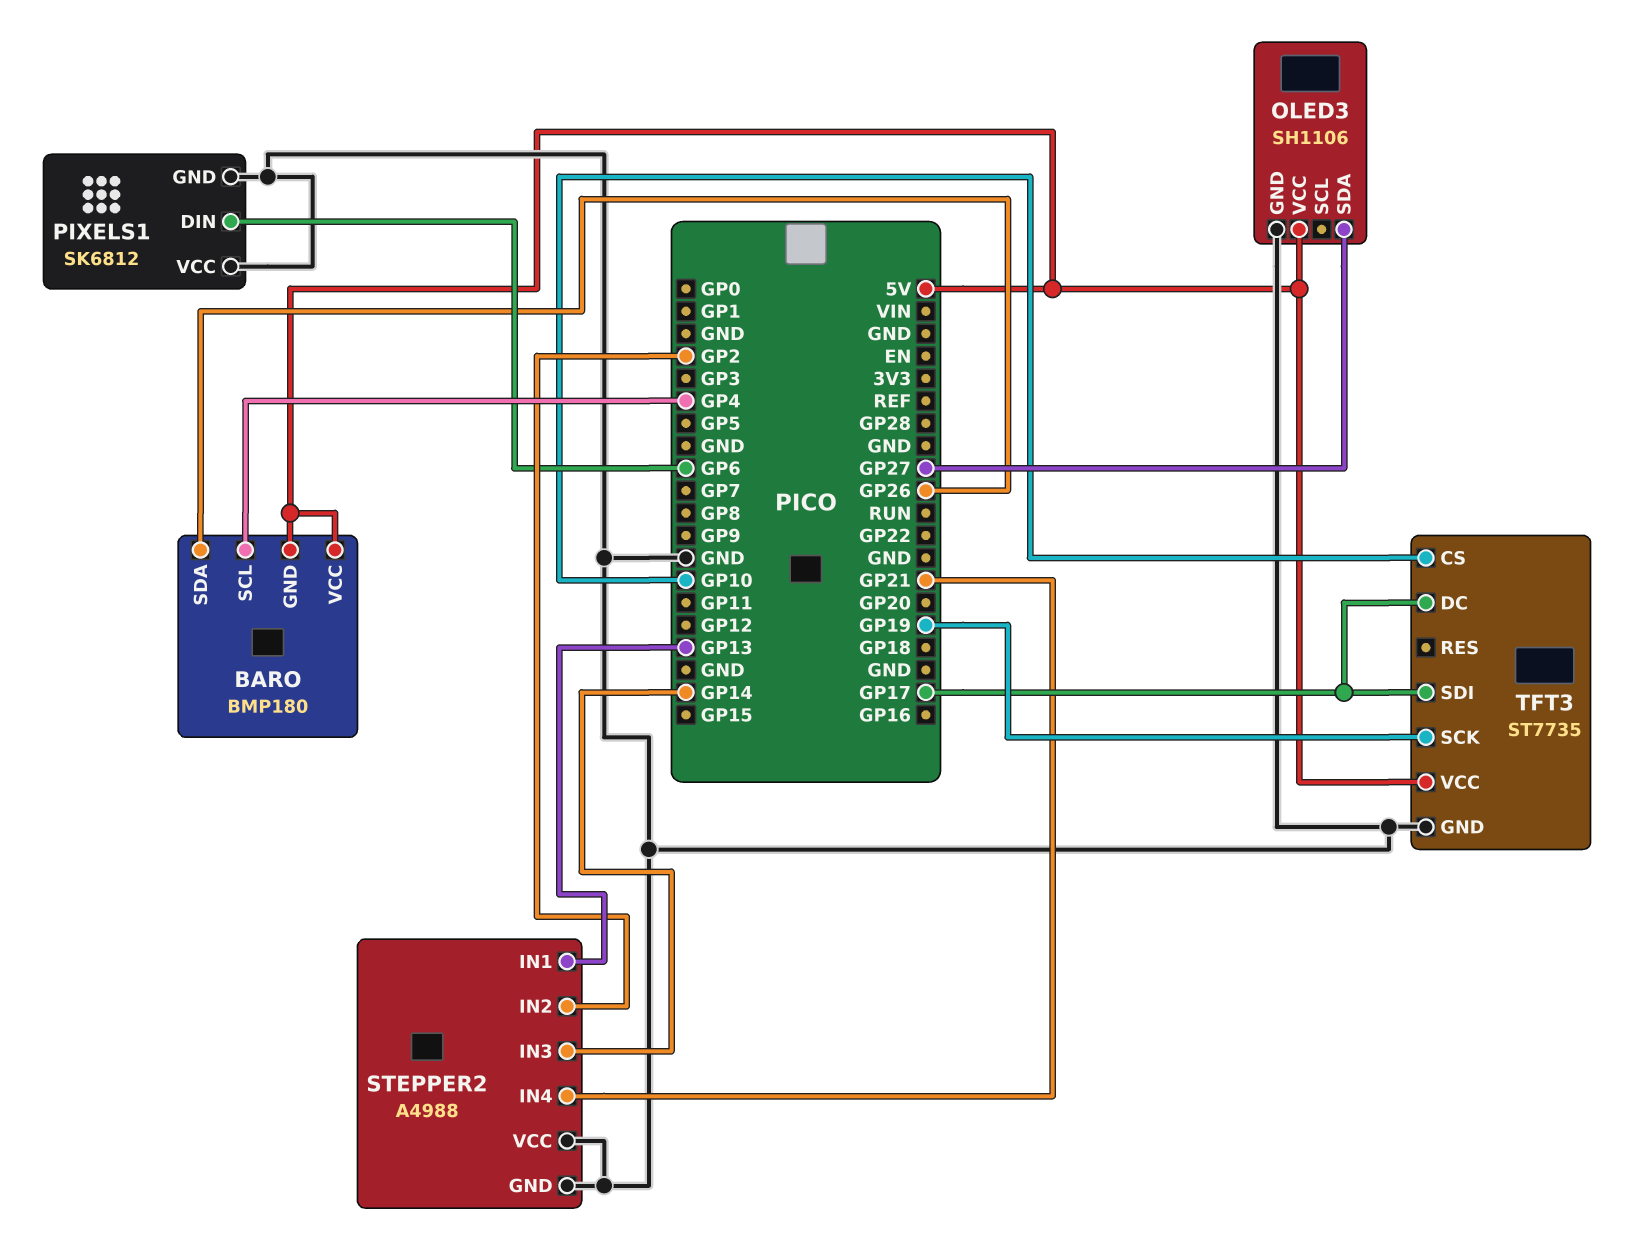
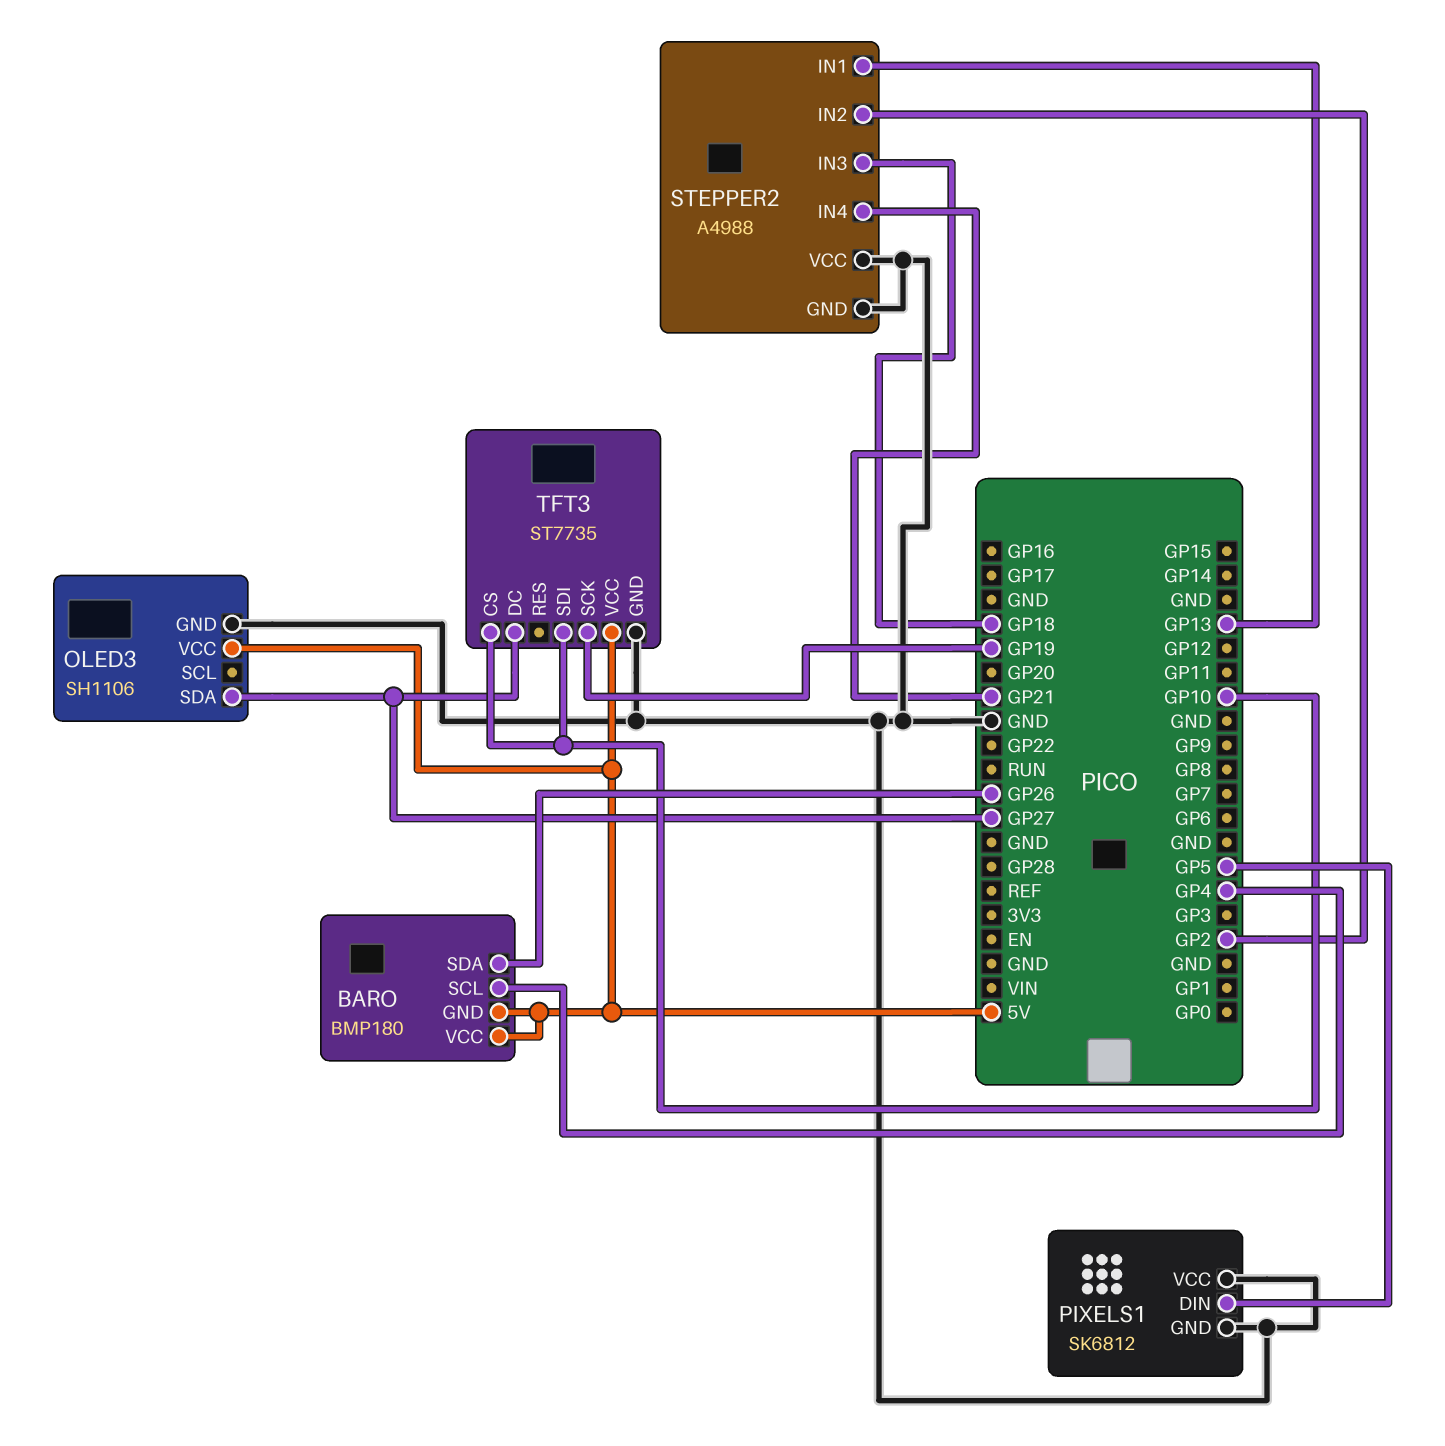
PIXELS1 pin DIN: GP6 -> GP5
STEPPER2 pin IN3: GP14 -> GP18
TFT3 pin DC: GP17 -> GP27
TFT3 pin SDI: GP17 -> GP10

